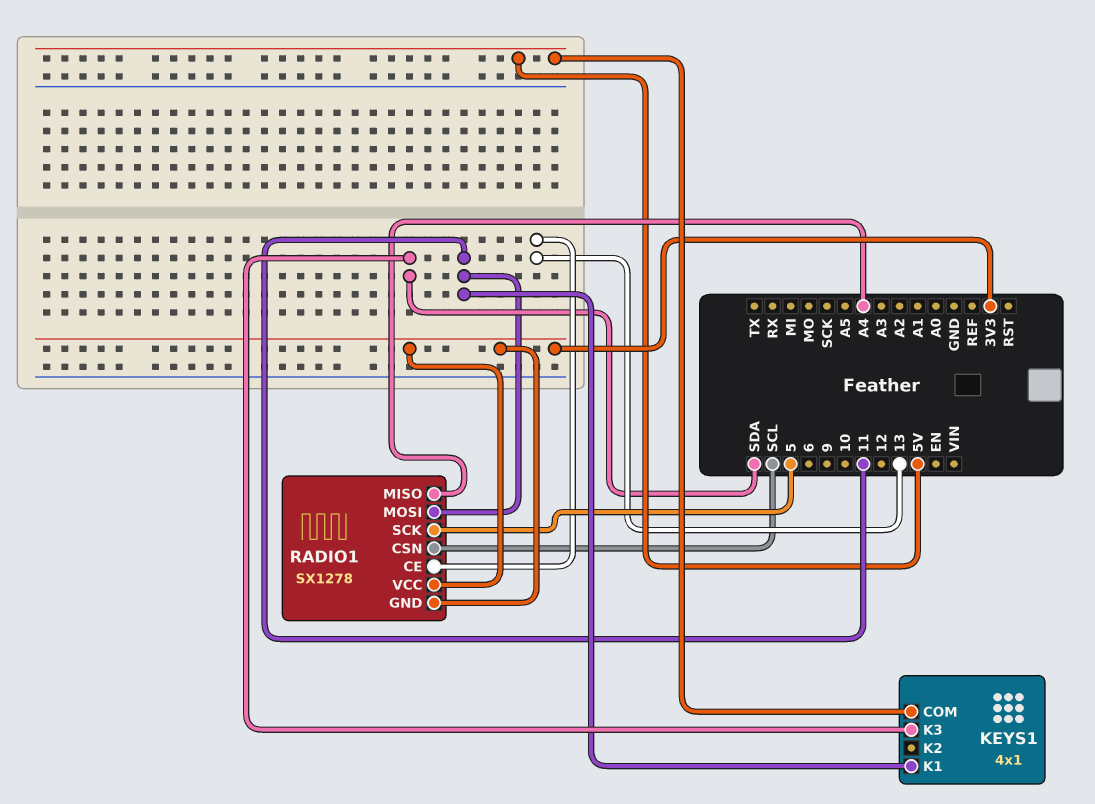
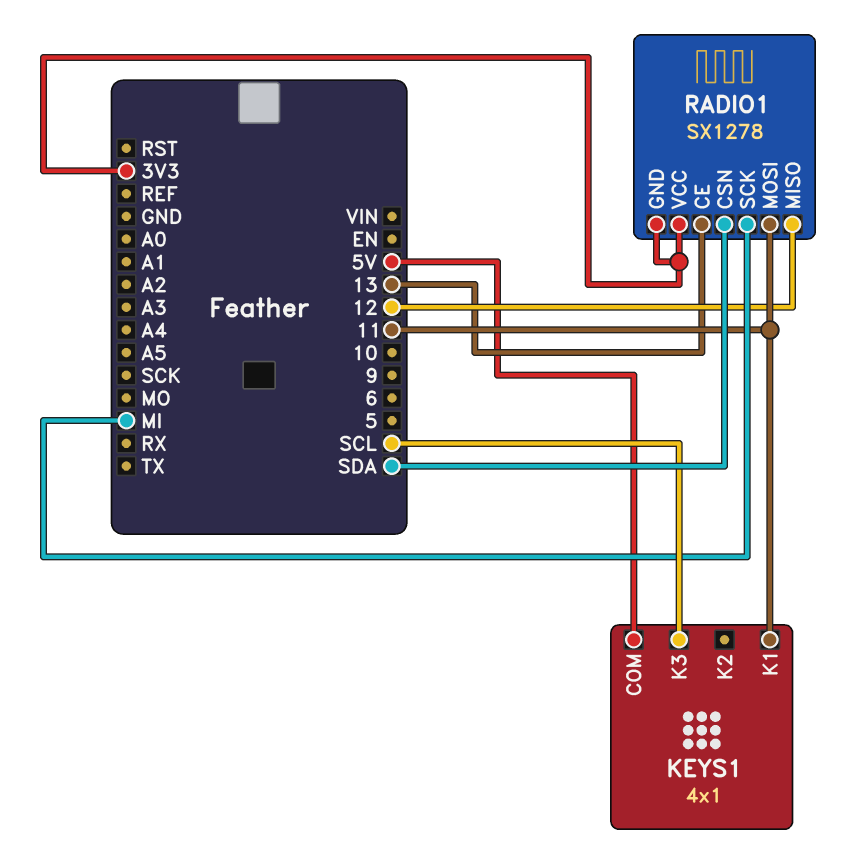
KEYS1 pin K3: SDA -> SCL
RADIO1 pin CSN: SCL -> SDA
RADIO1 pin MISO: A4 -> 12
RADIO1 pin SCK: 5 -> MI

